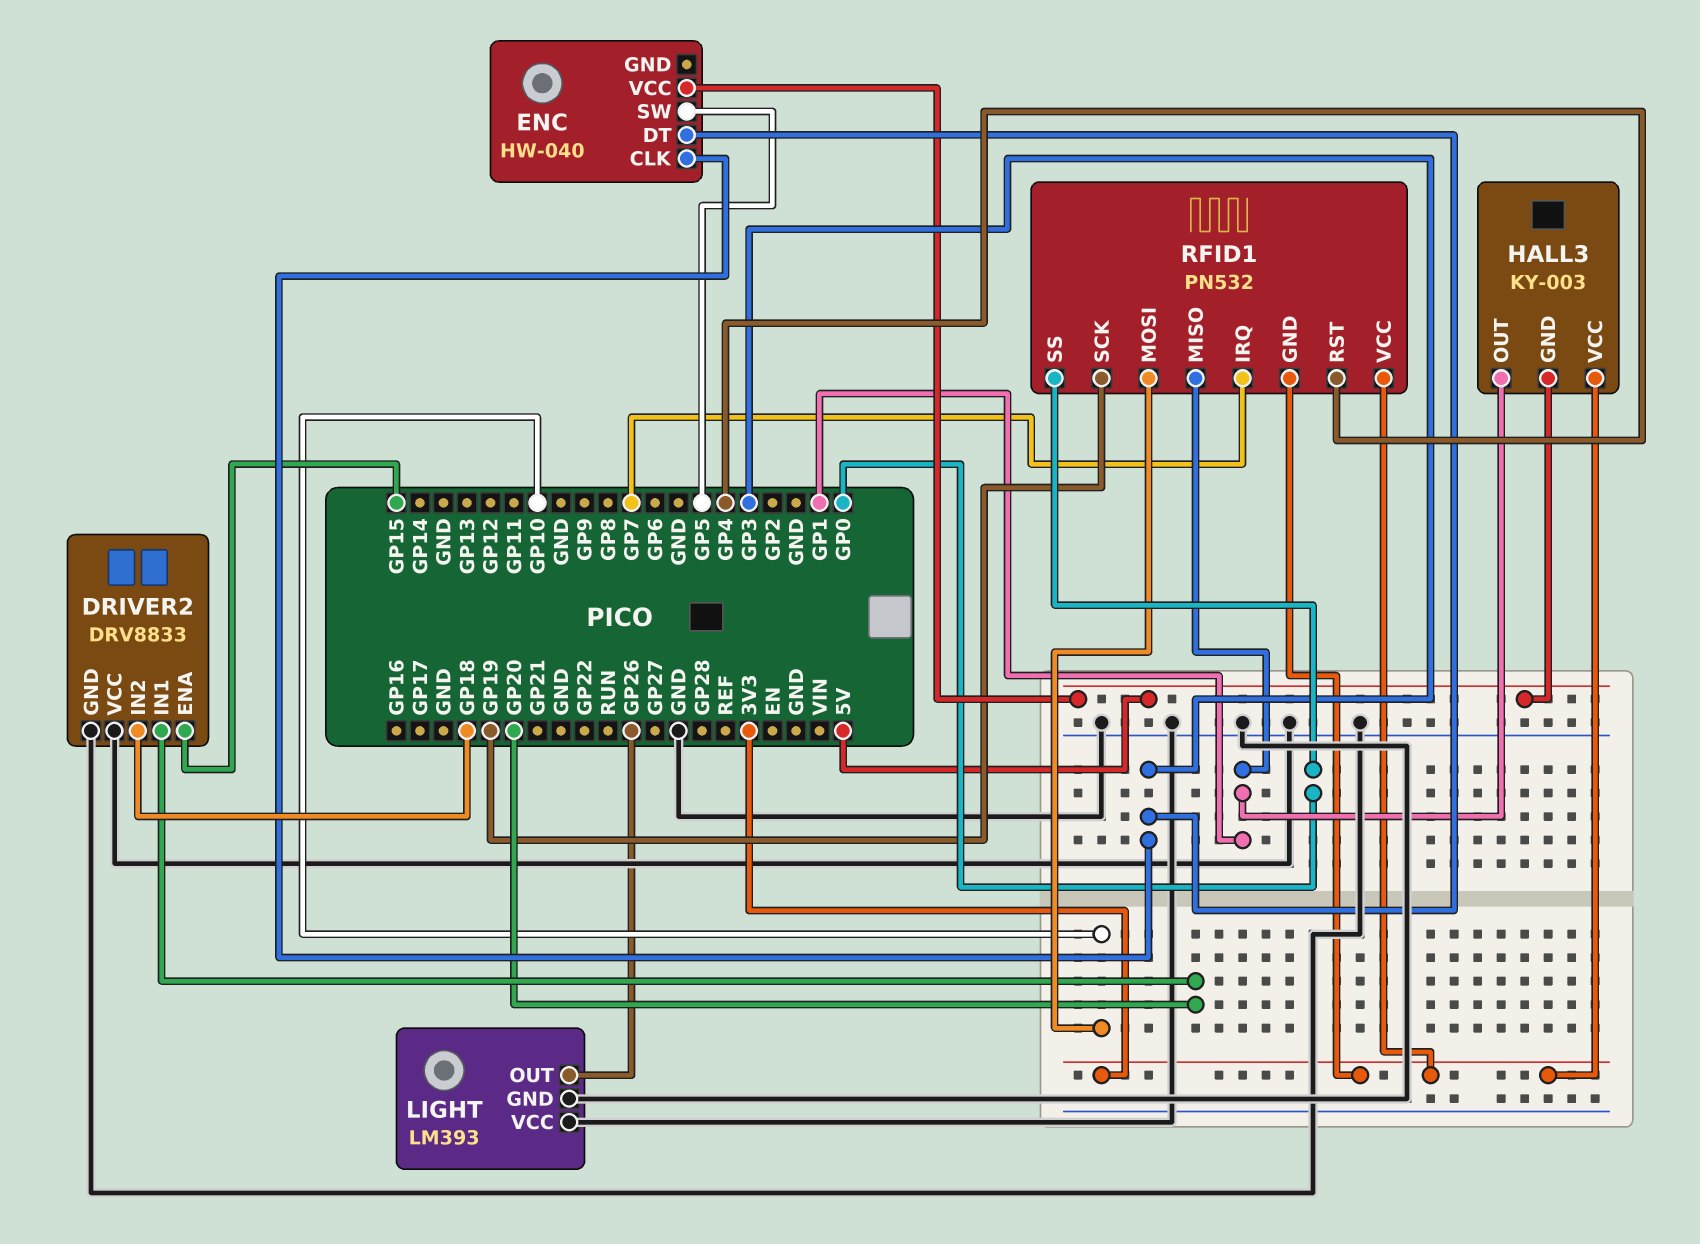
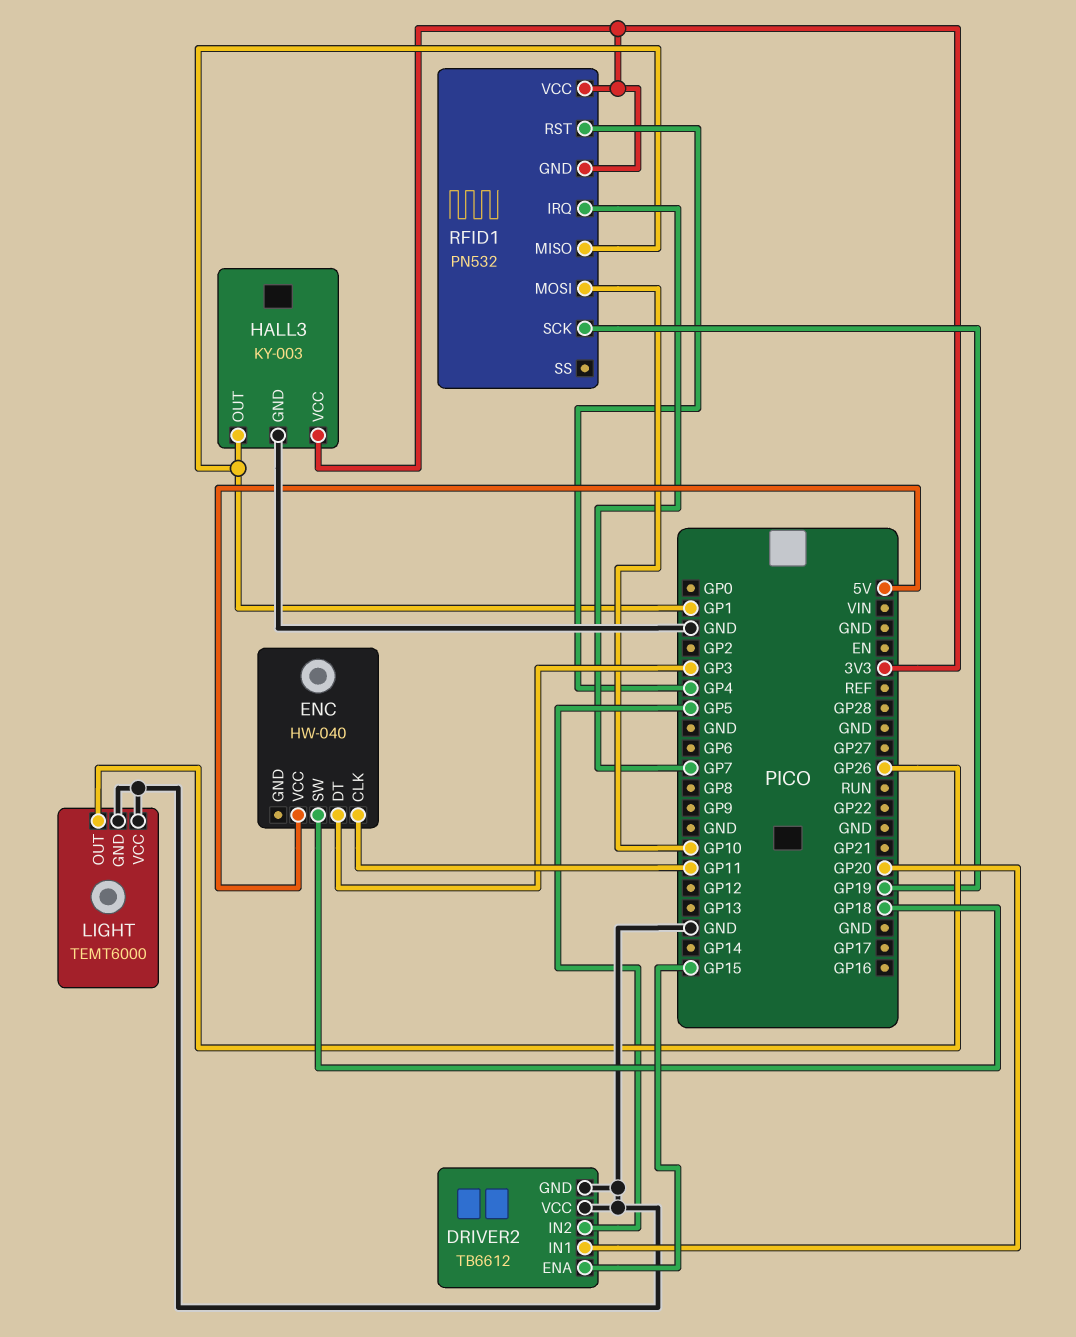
DRIVER2: DRV8833 -> TB6612
DRIVER2 pin IN2: GP18 -> GP5
ENC pin CLK: GP3 -> GP11
ENC pin SW: GP5 -> GP18
HALL3 pin GND: 5V -> GND
LIGHT: LM393 -> TEMT6000
RFID1 pin SS: GP0 -> none

